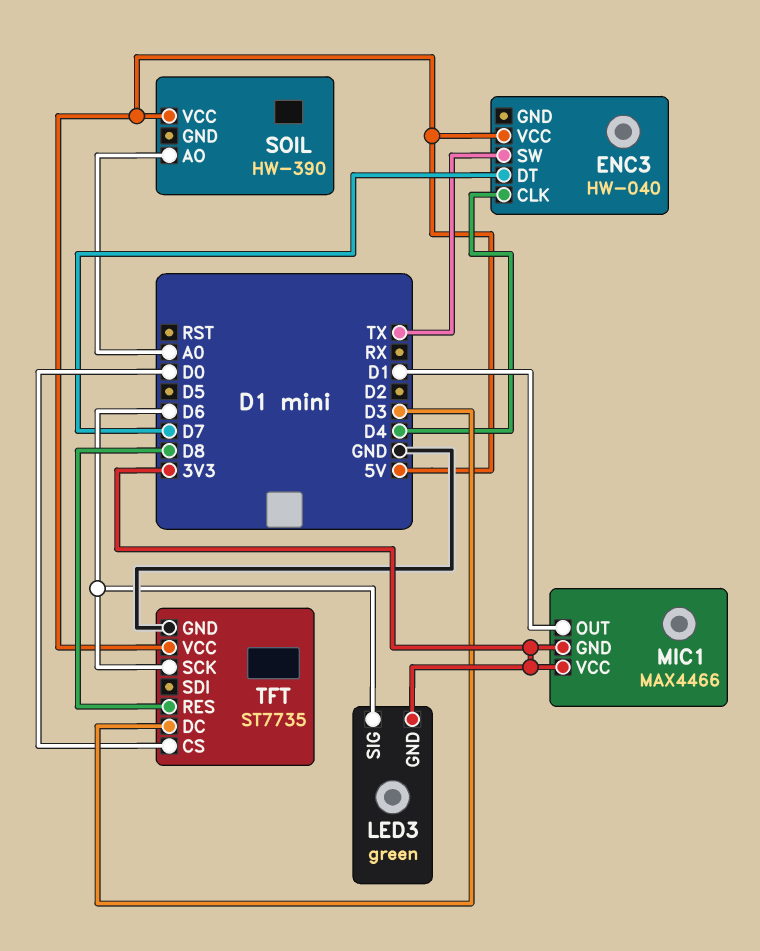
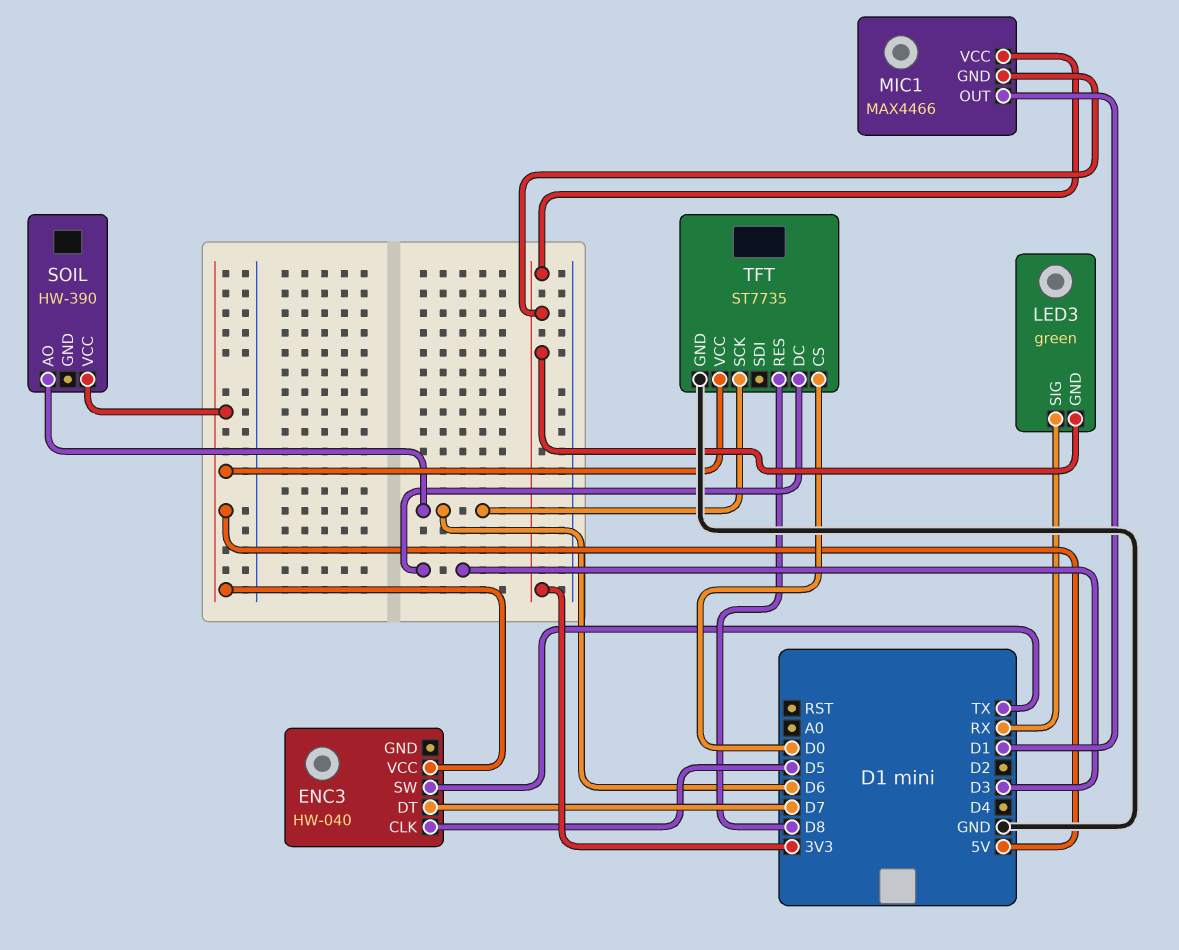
ENC3 pin CLK: D4 -> D5
LED3 pin SIG: D6 -> RX
SOIL pin AO: A0 -> D6

